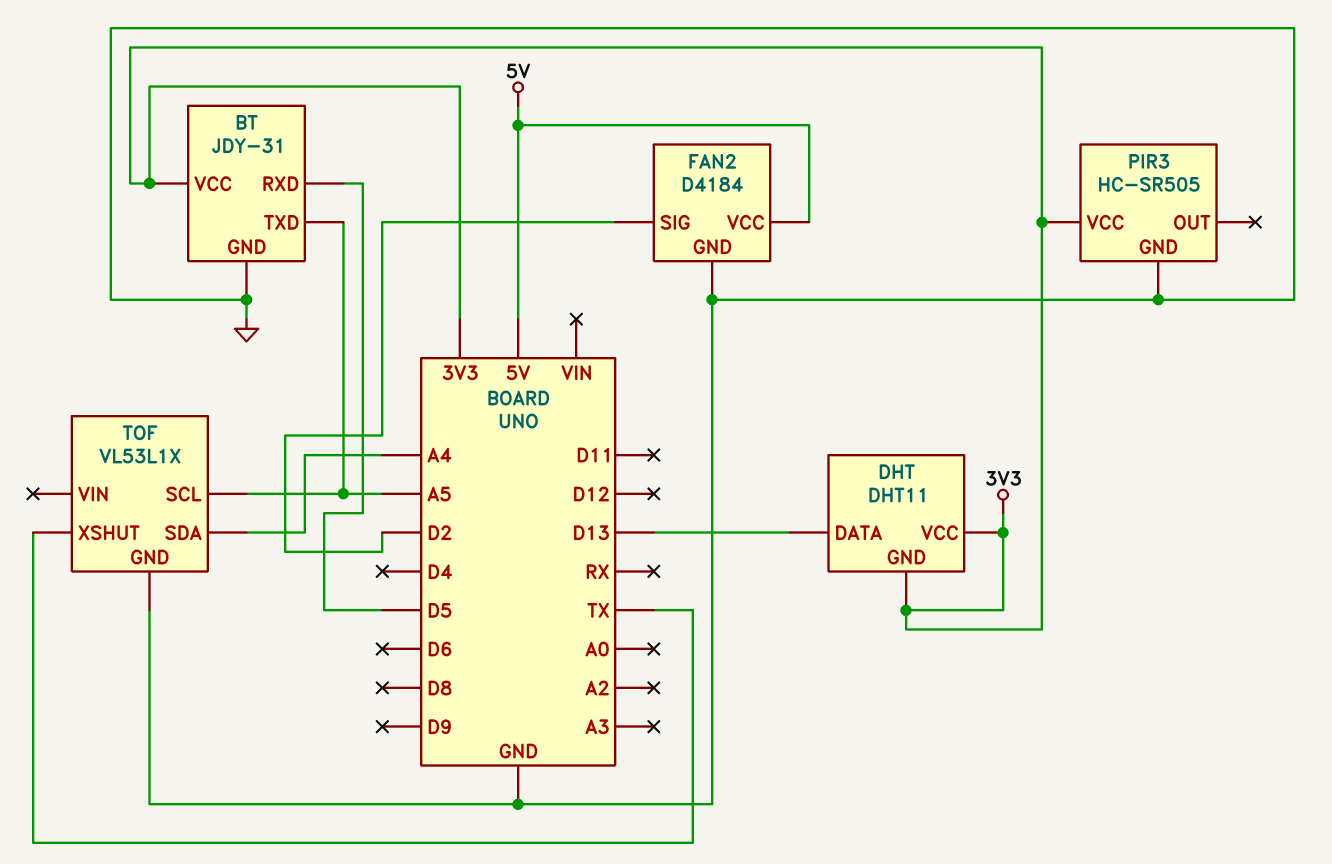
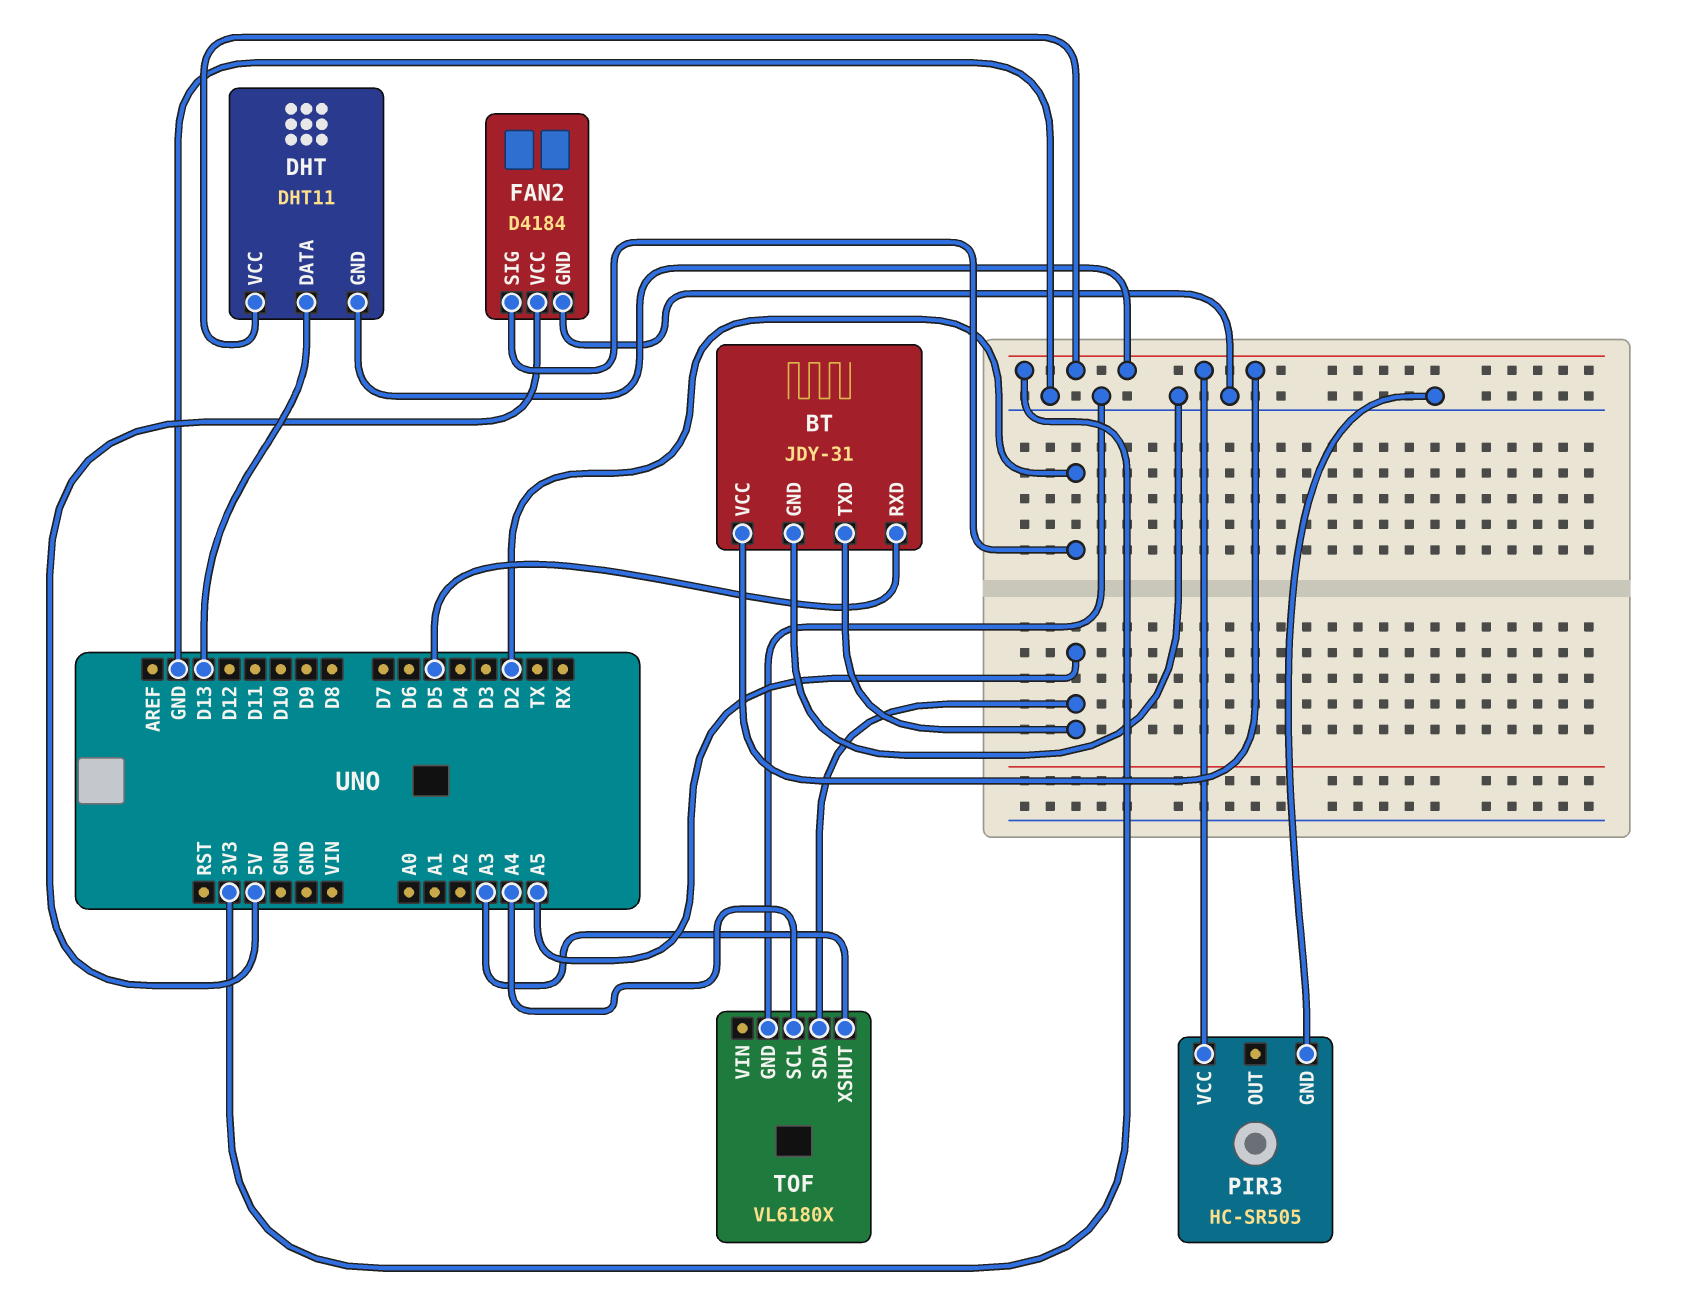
TOF: VL53L1X -> VL6180X
TOF pin SCL: A5 -> A4
TOF pin SDA: A4 -> A5
TOF pin XSHUT: TX -> A3

